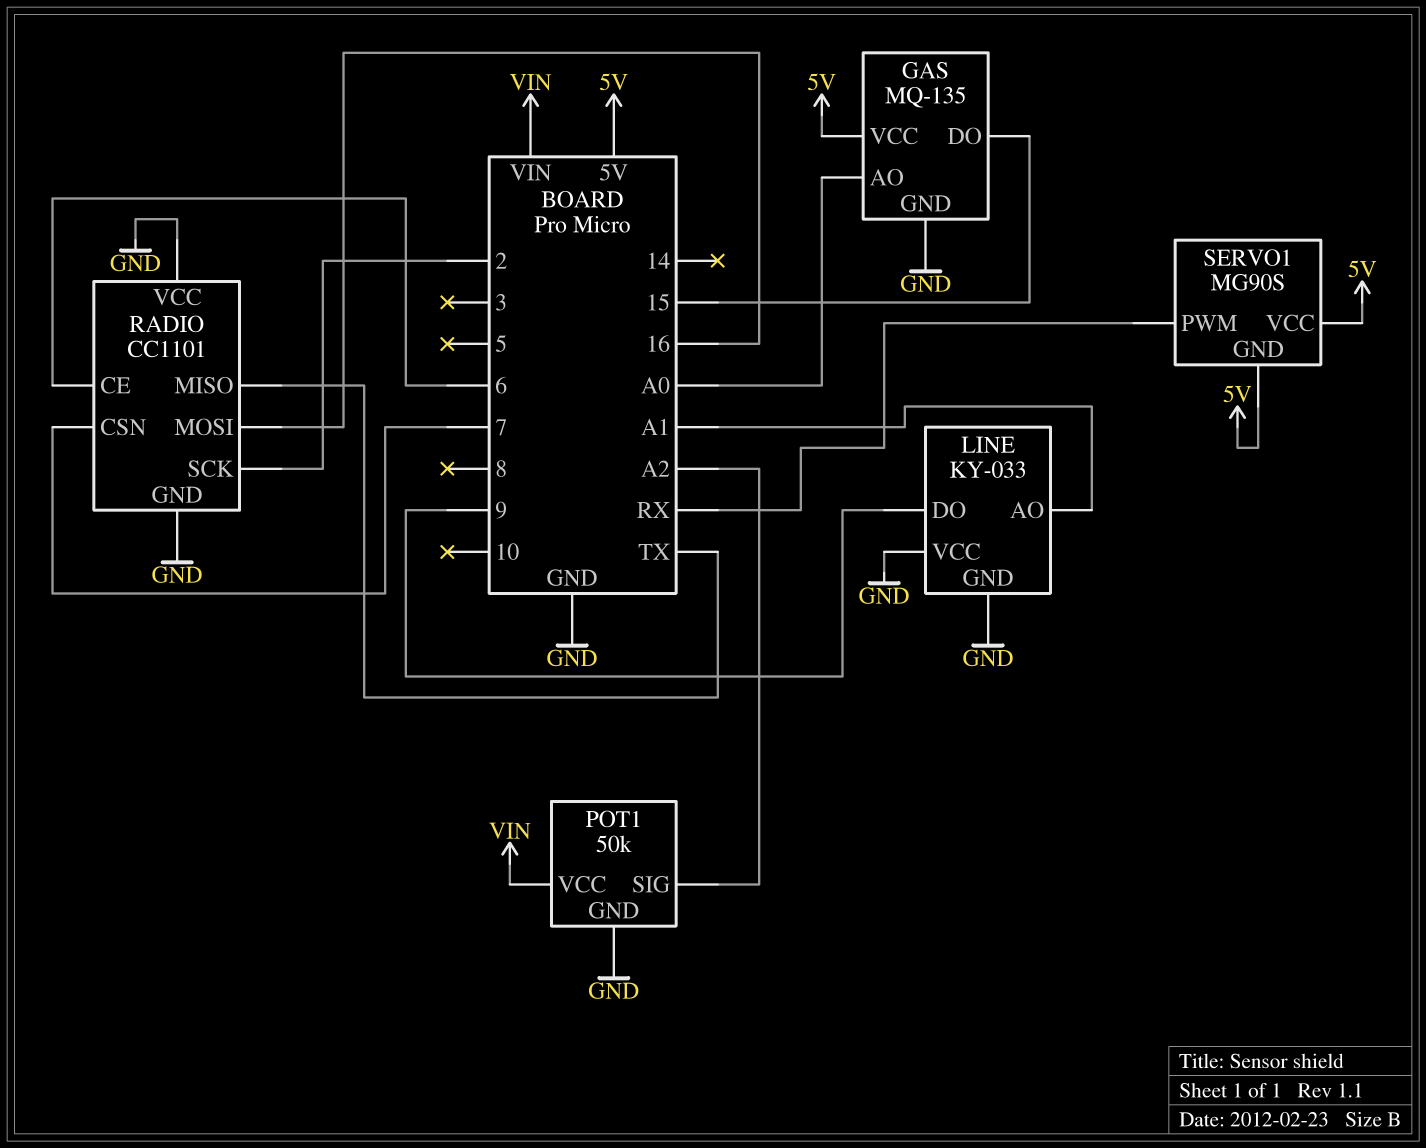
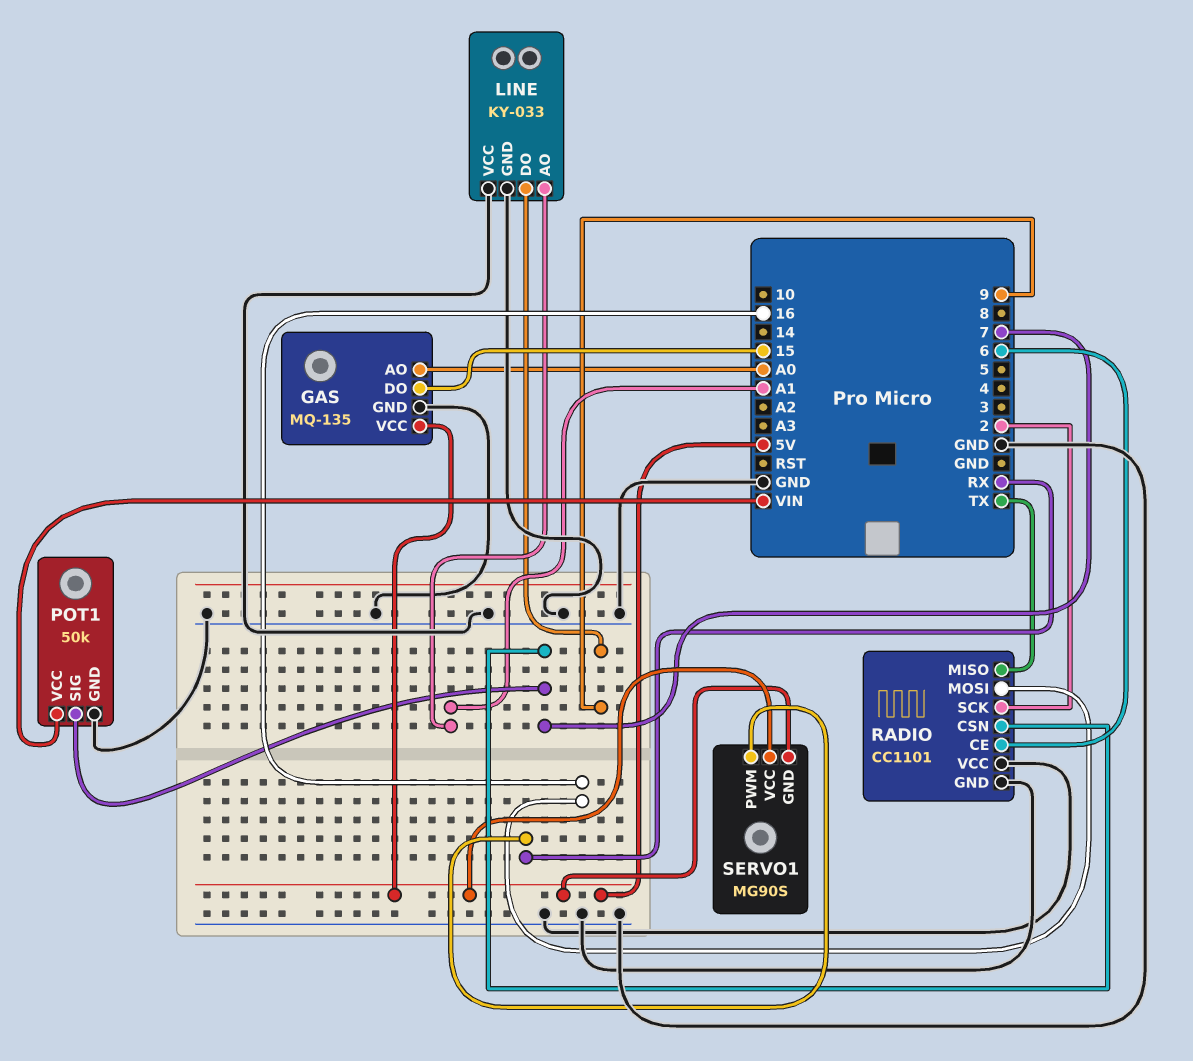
POT1 pin SIG: A2 -> 7

